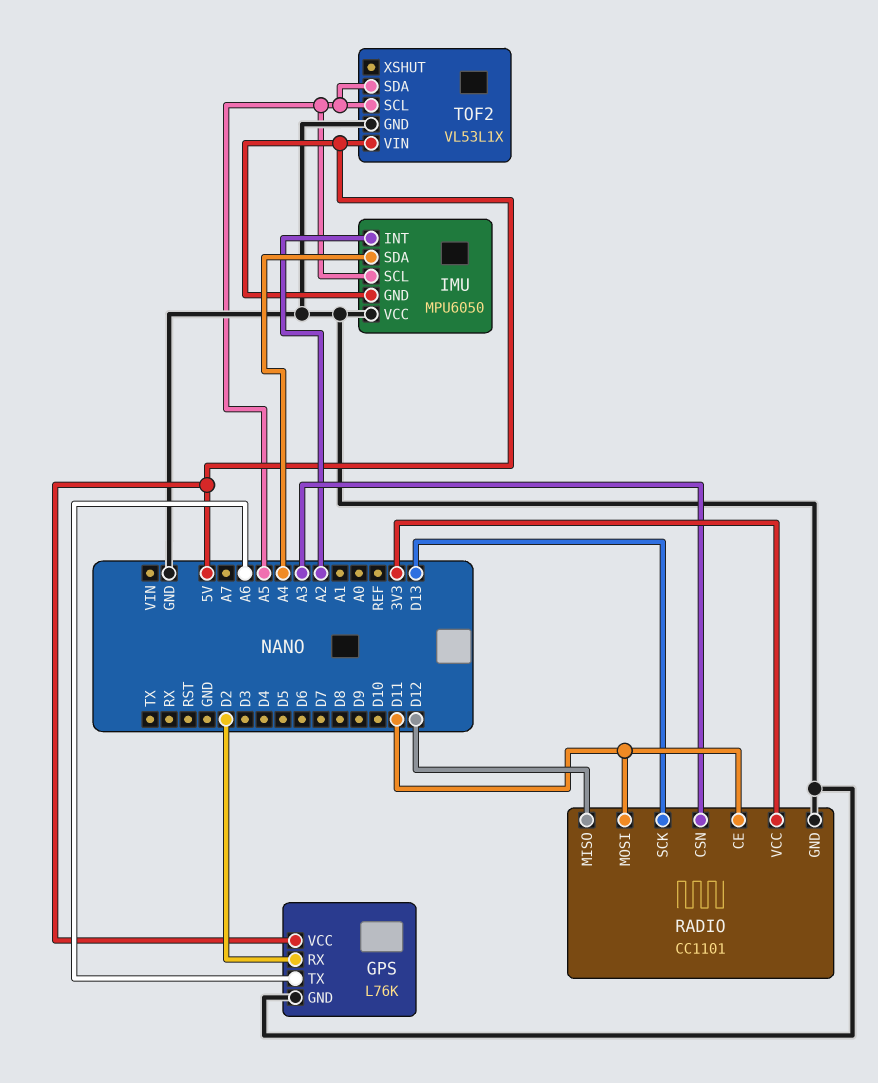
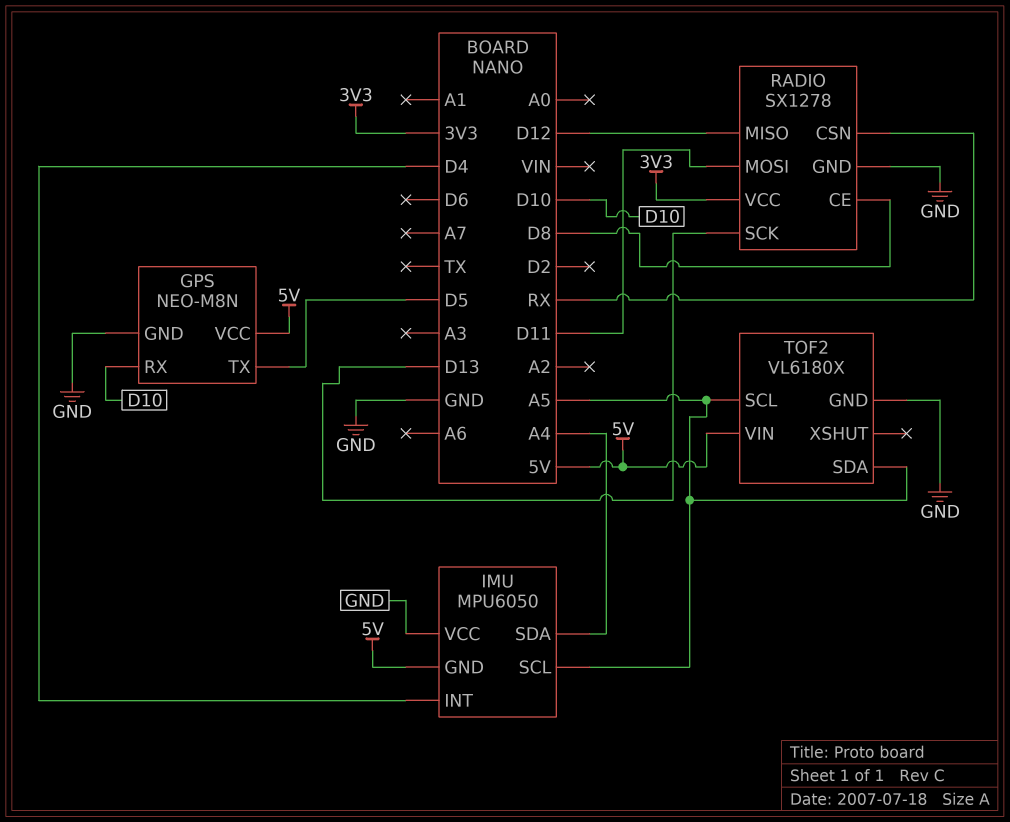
GPS: L76K -> NEO-M8N
GPS pin RX: D2 -> D10
GPS pin TX: A6 -> D5
IMU pin INT: A2 -> D4
RADIO: CC1101 -> SX1278
RADIO pin CE: D11 -> D8
RADIO pin CSN: A3 -> RX
TOF2: VL53L1X -> VL6180X

